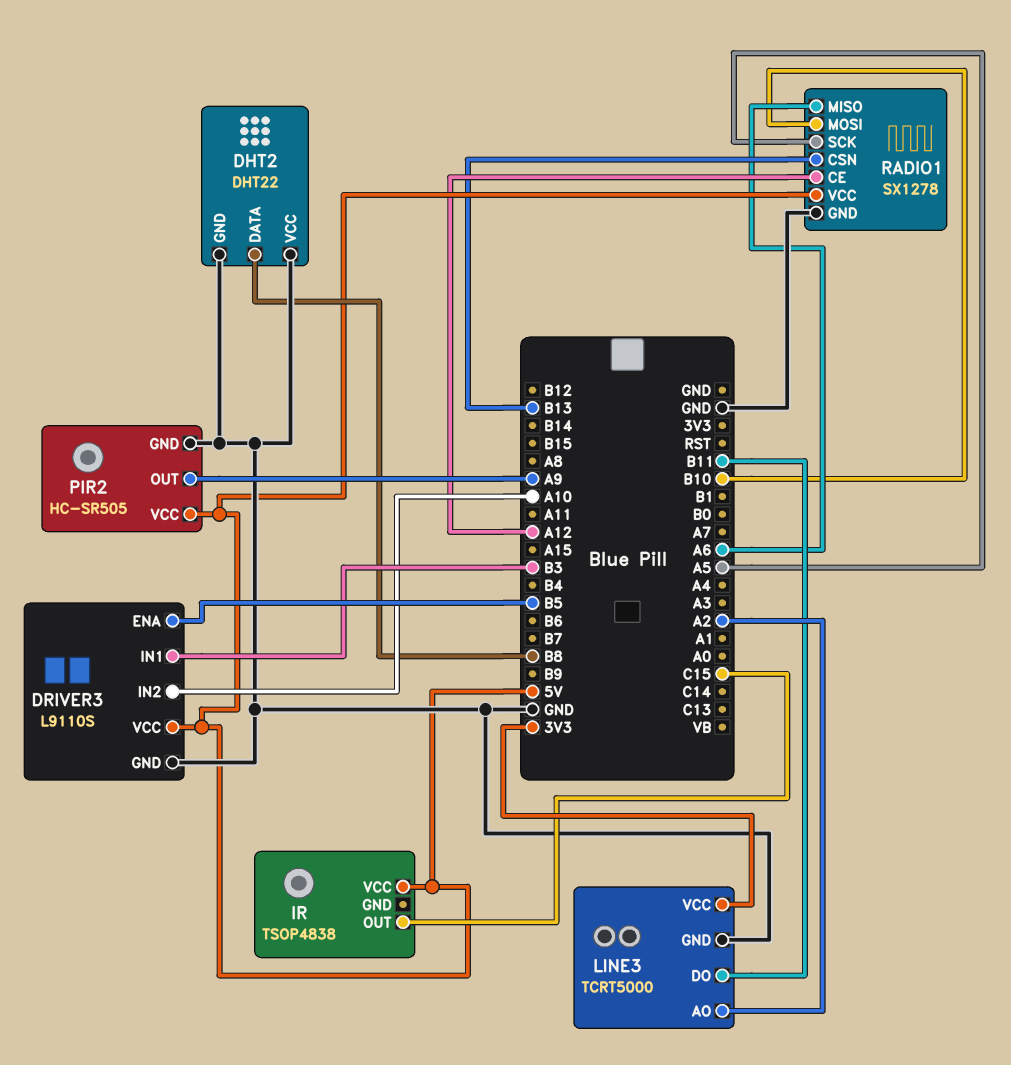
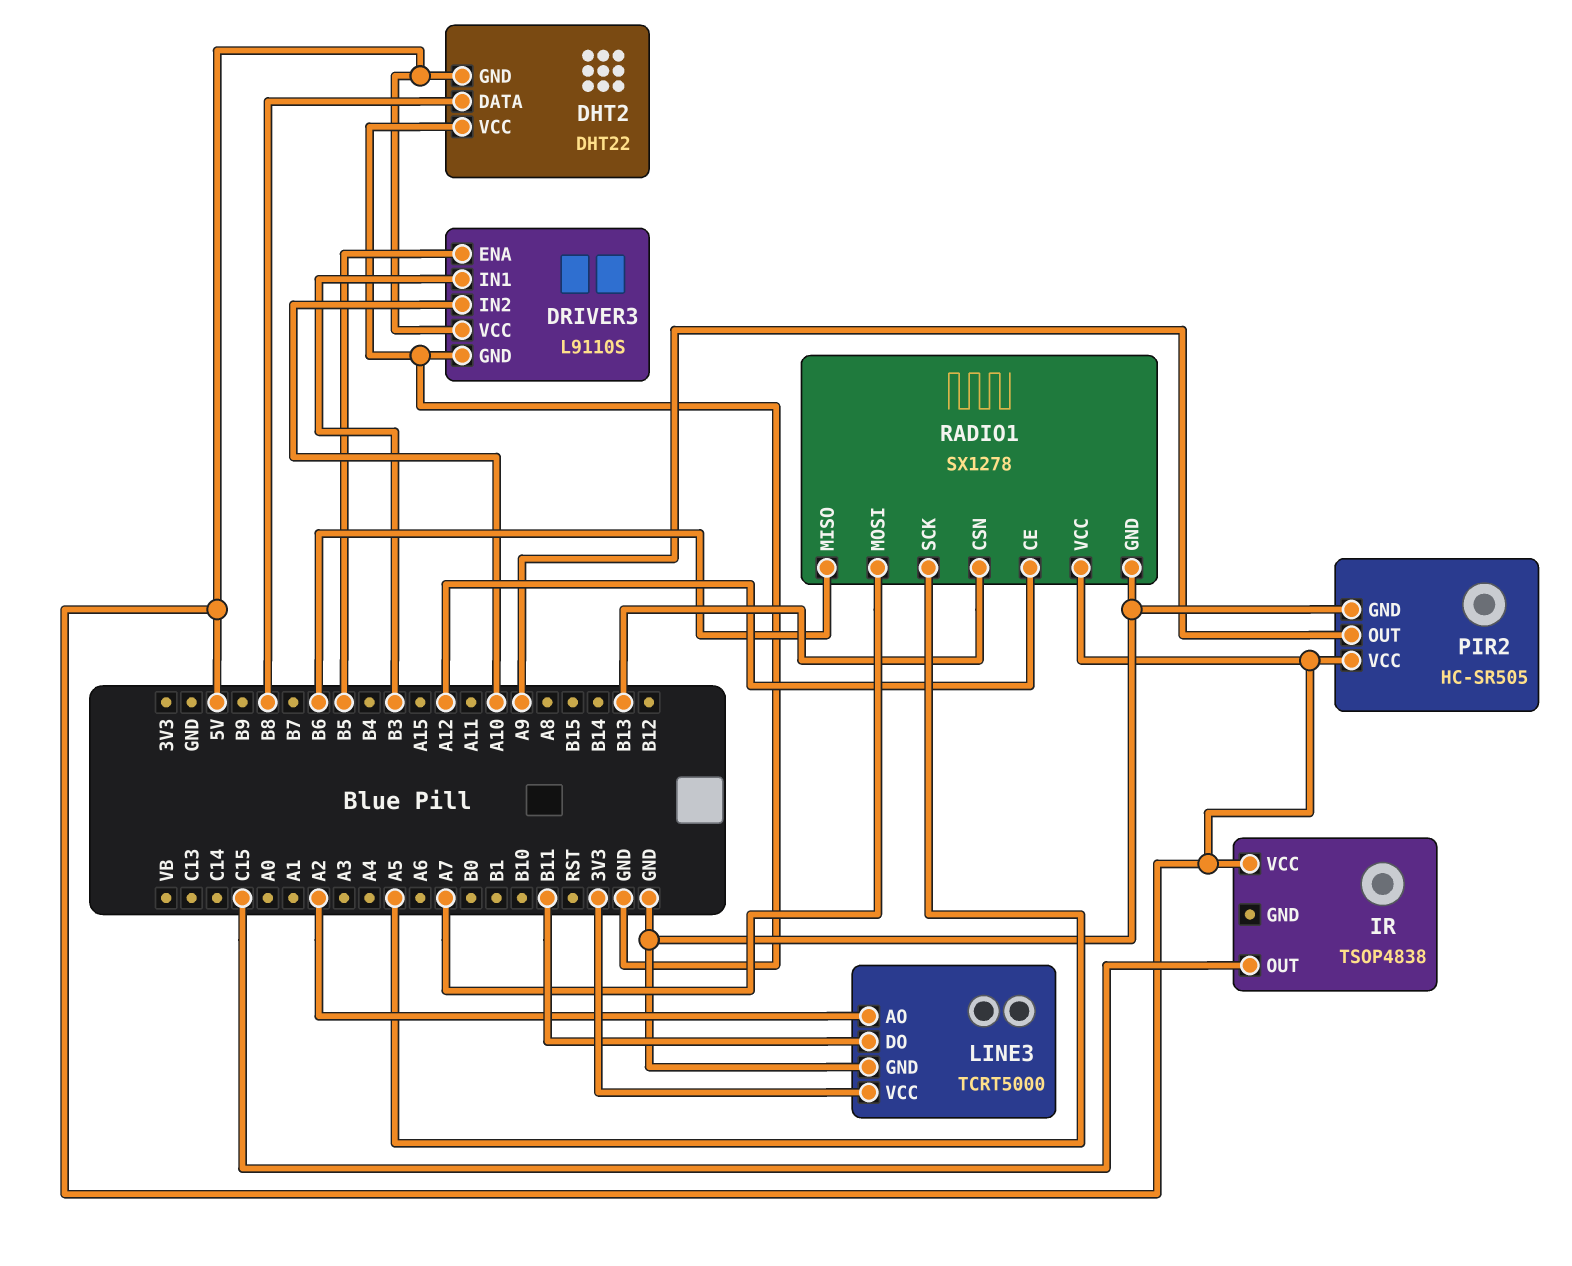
DHT2 pin GND: GND -> 5V
RADIO1 pin MISO: A6 -> B6
RADIO1 pin MOSI: B10 -> A7

